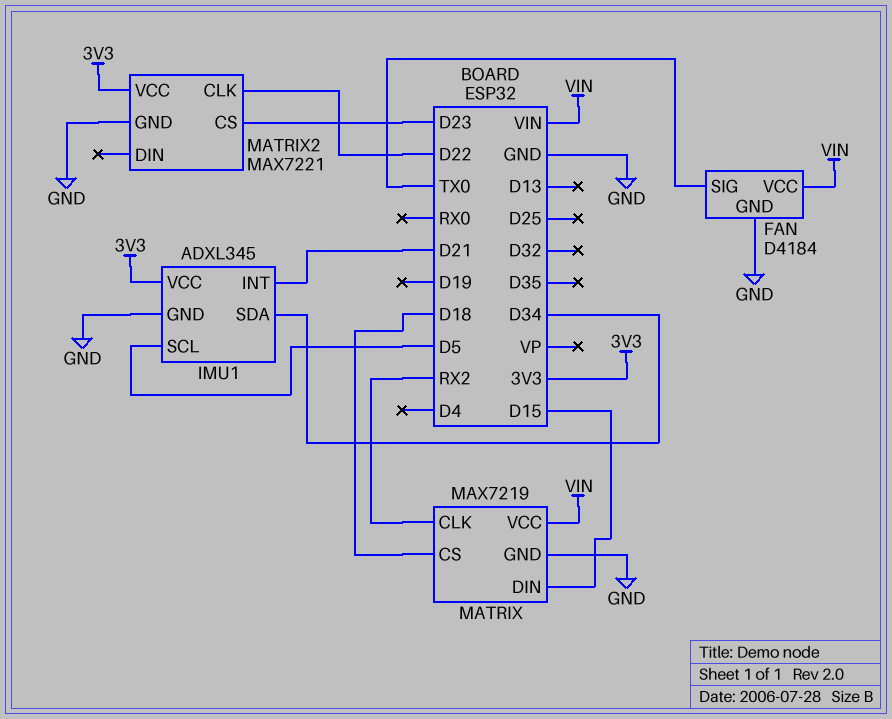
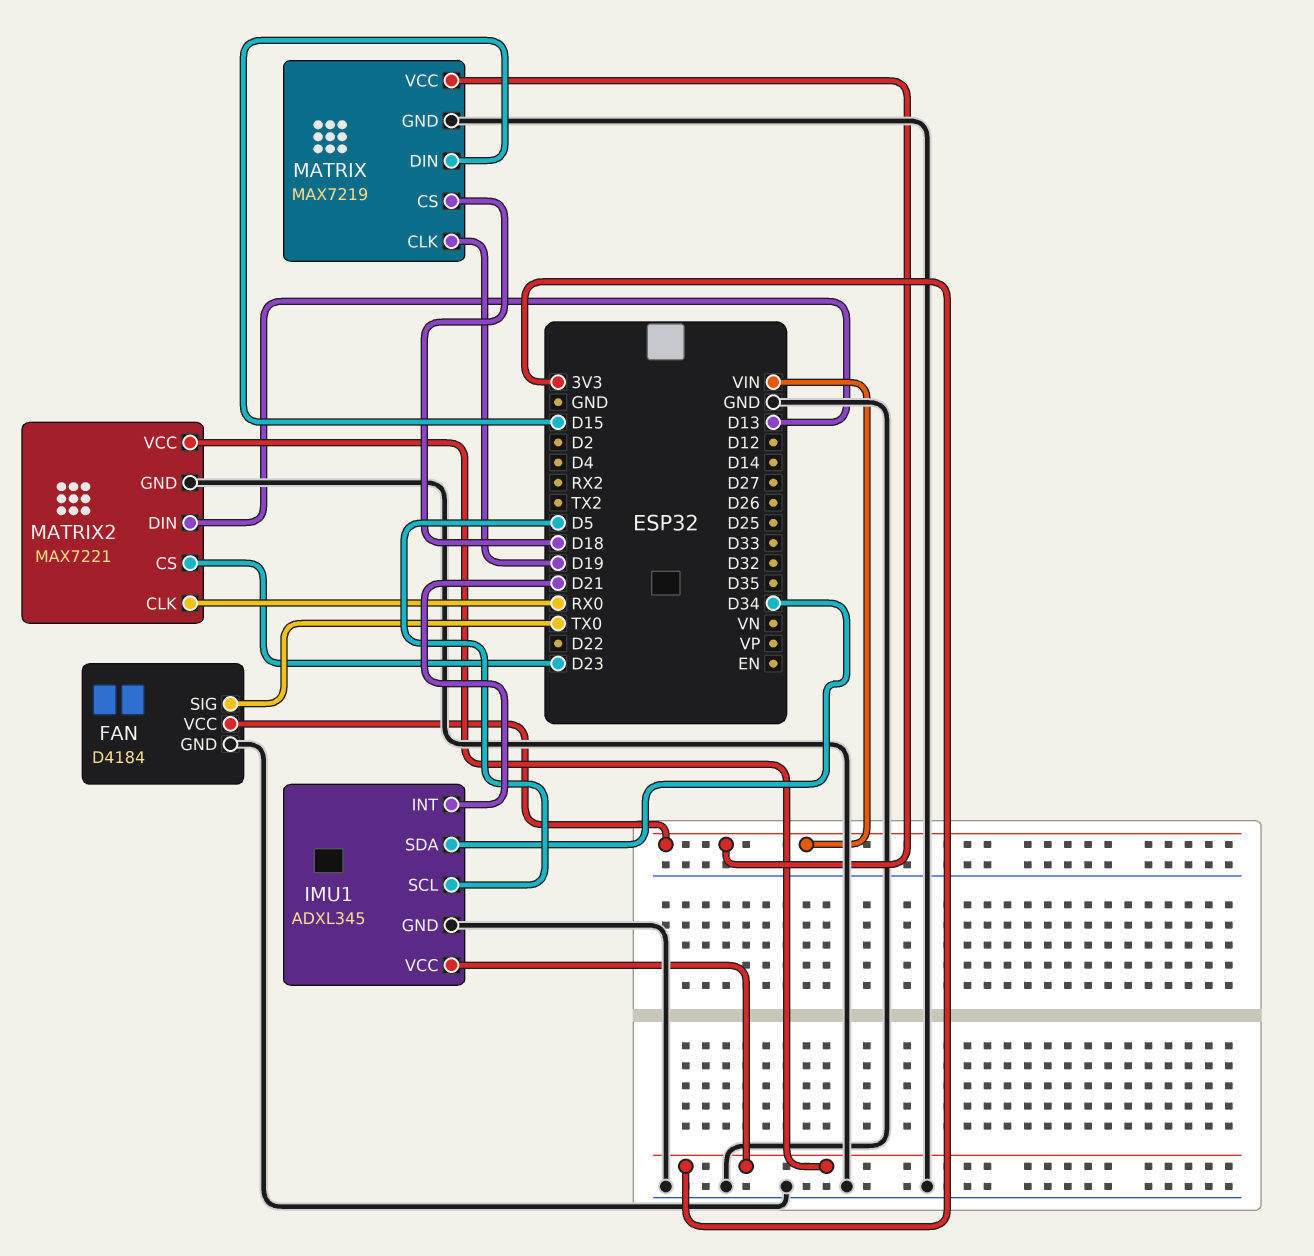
MATRIX pin CLK: RX2 -> D19
MATRIX2 pin CLK: D22 -> RX0
MATRIX2 pin DIN: none -> D13

